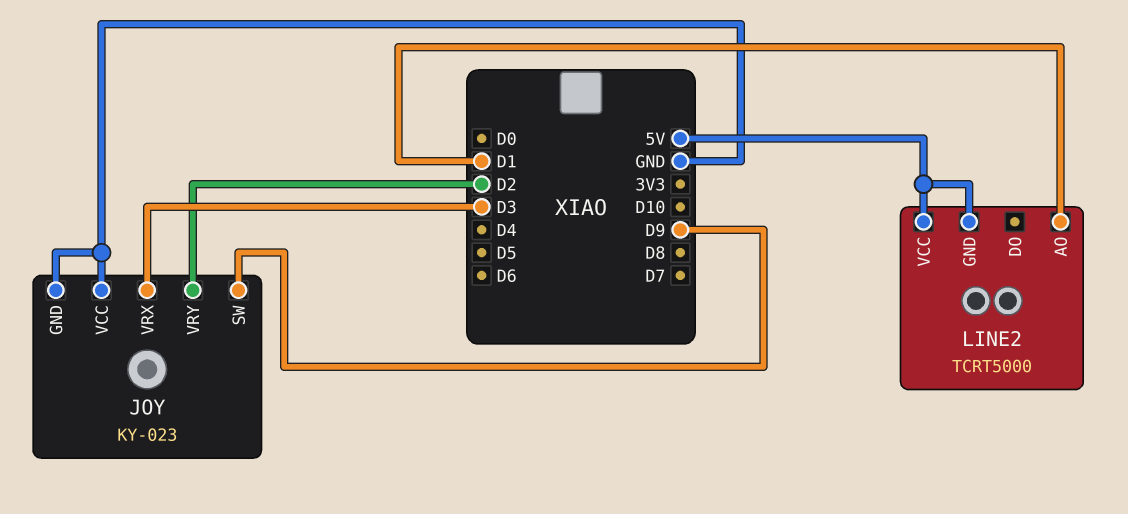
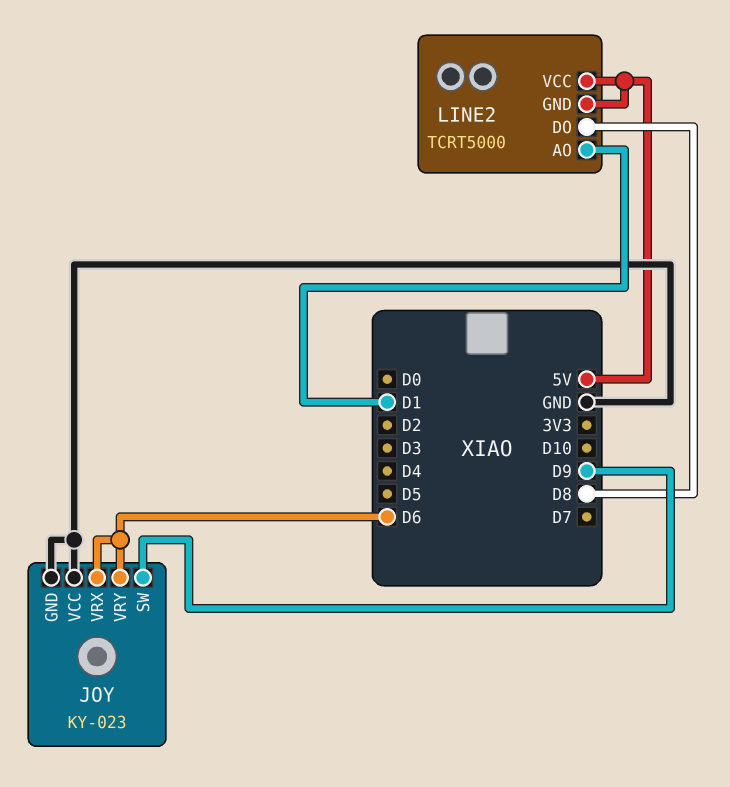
JOY pin VRX: D3 -> D6
JOY pin VRY: D2 -> D6
LINE2 pin DO: none -> D8

